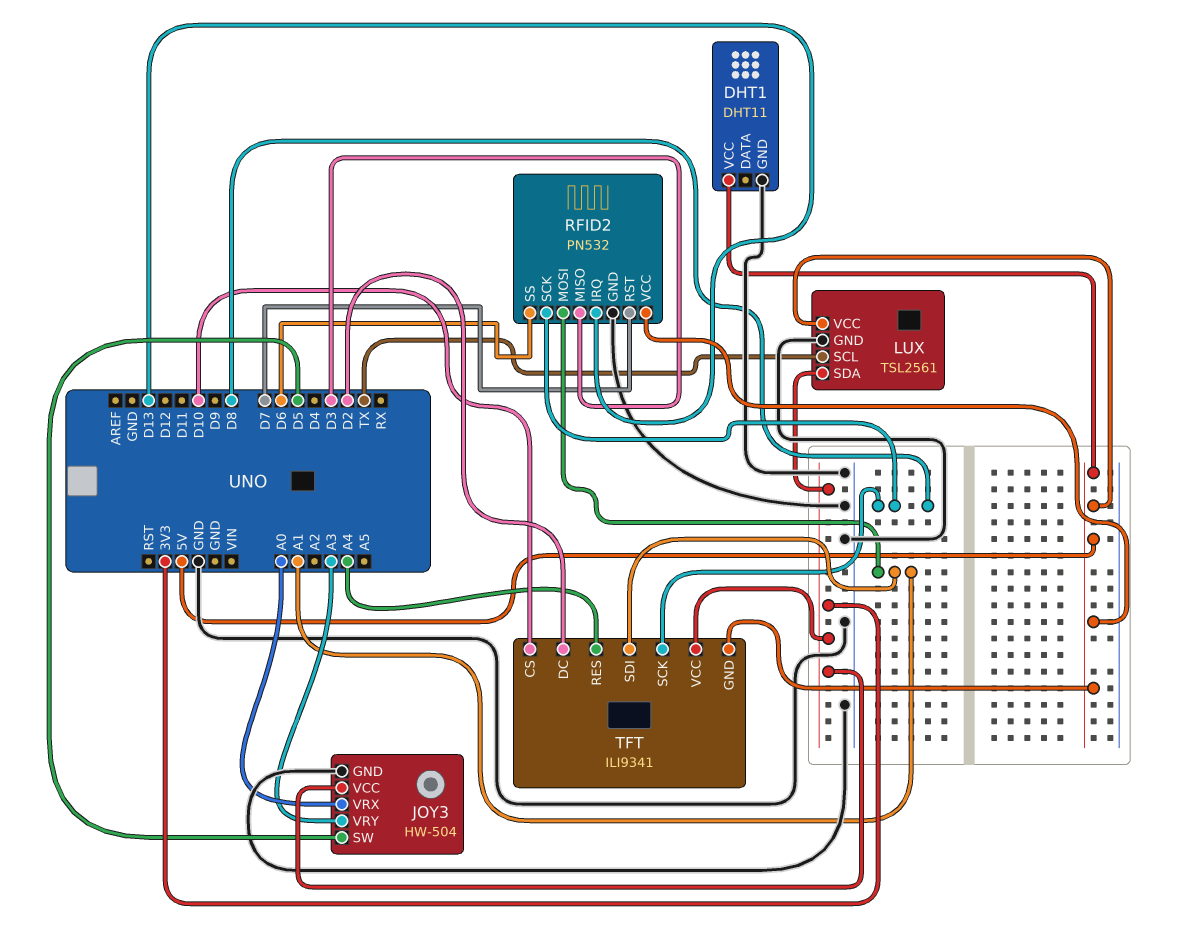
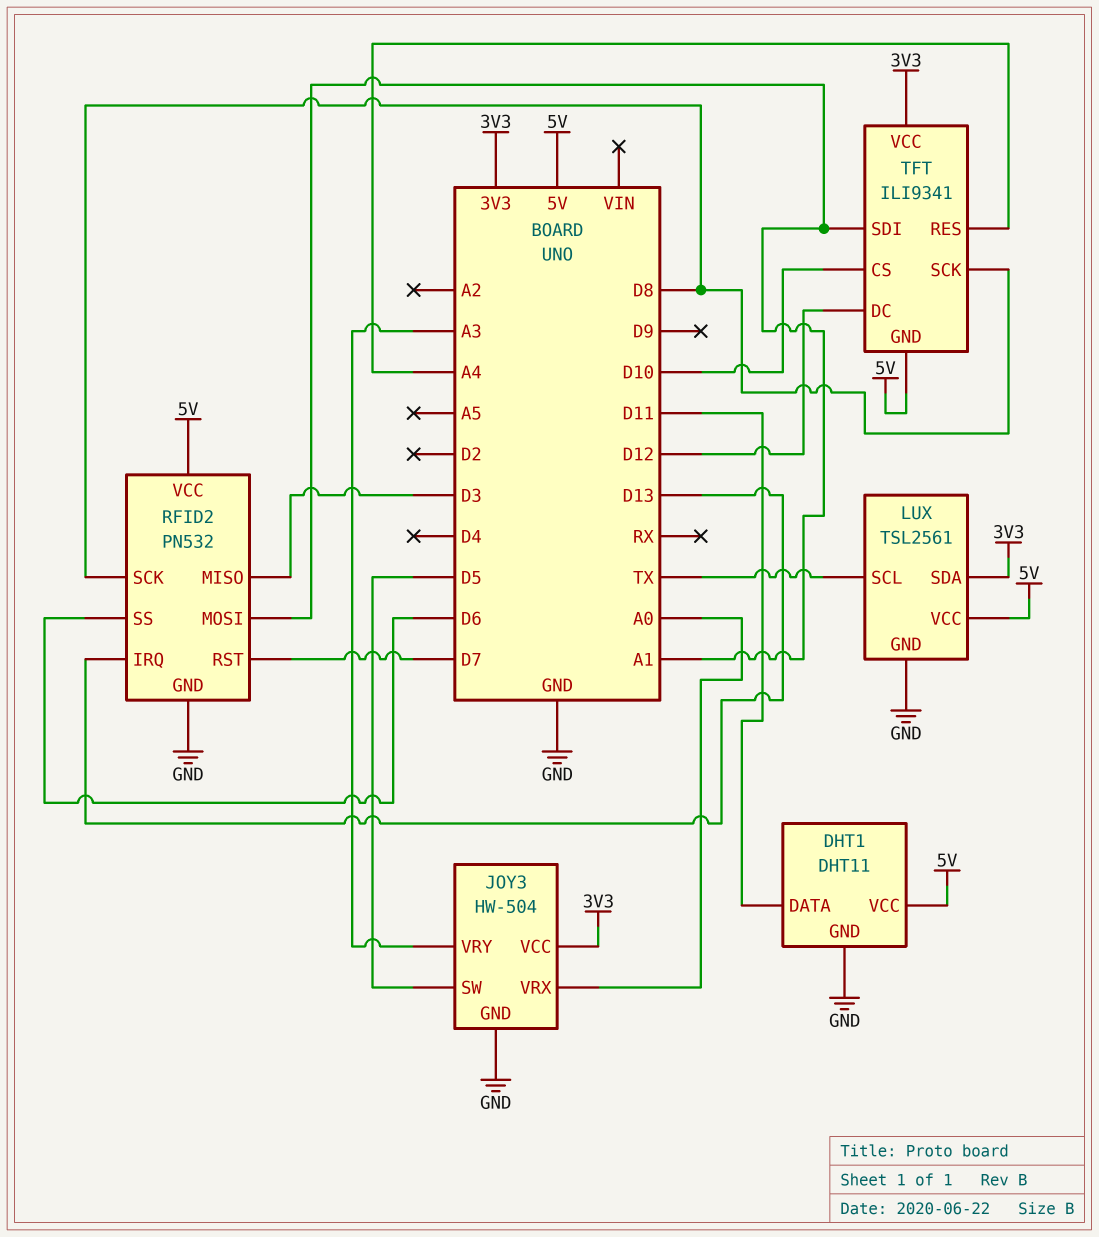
DHT1 pin DATA: none -> D11
TFT pin DC: D2 -> D12

